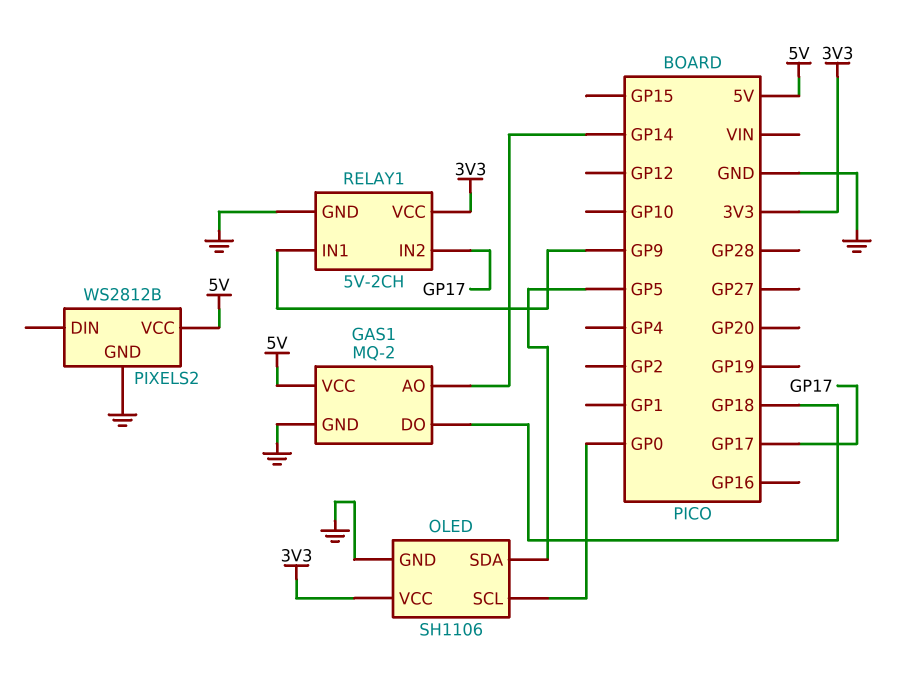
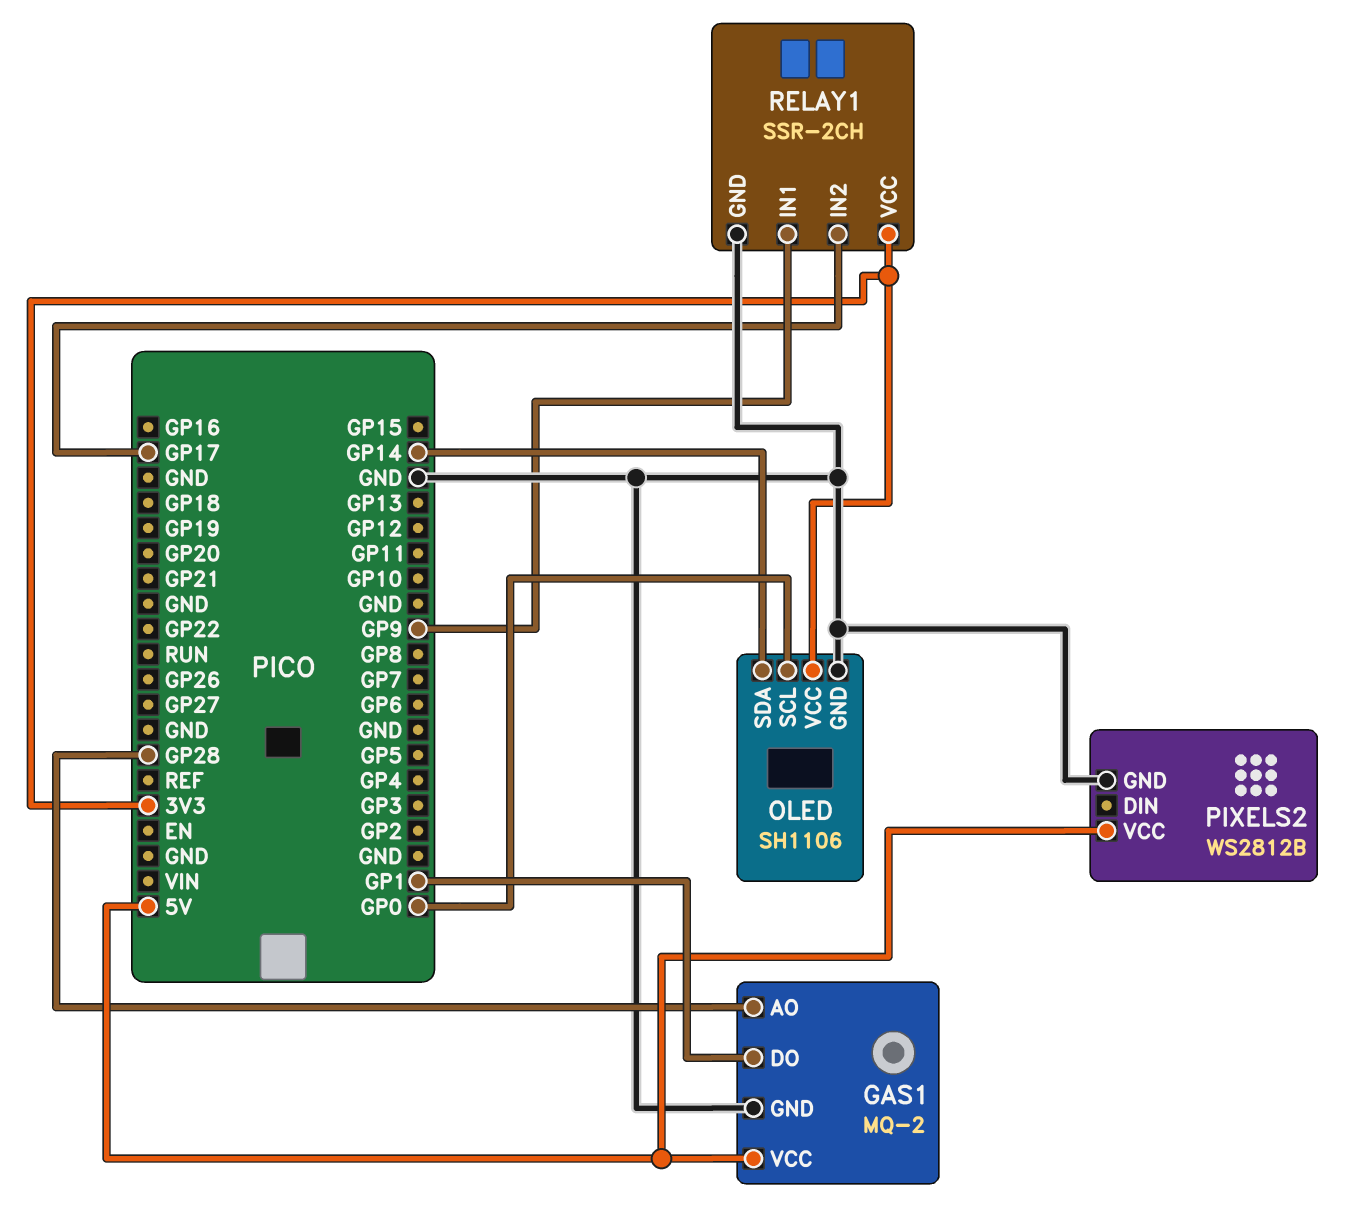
GAS1 pin AO: GP14 -> GP28
GAS1 pin DO: GP18 -> GP1
OLED pin SDA: GP5 -> GP14
RELAY1: 5V-2CH -> SSR-2CH

